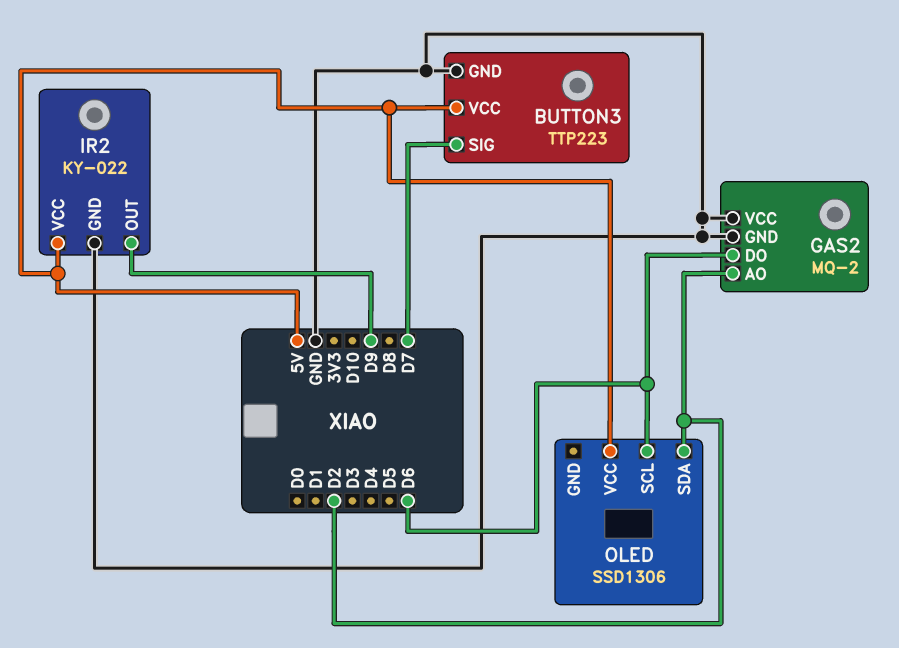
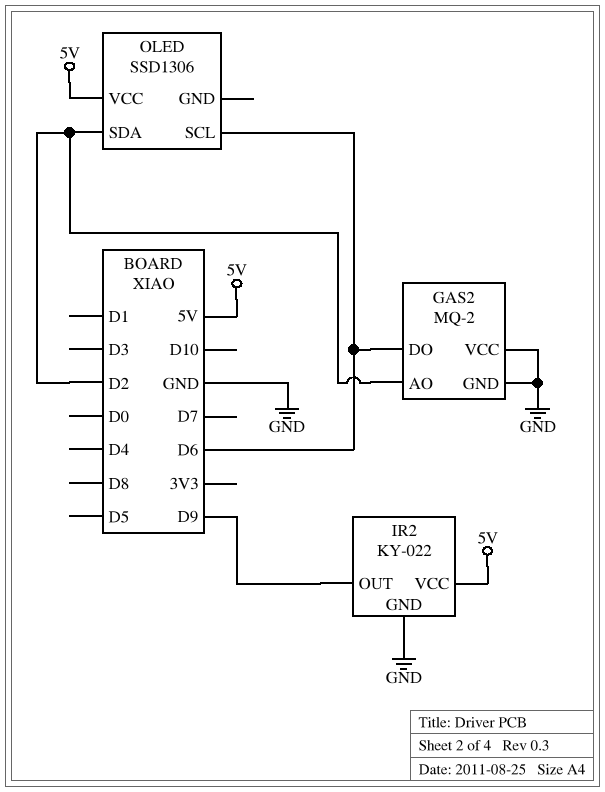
BUTTON3: TTP223 -> none
BUTTON3 pin GND: GND -> none
BUTTON3 pin SIG: D7 -> none
BUTTON3 pin VCC: 5V -> none

